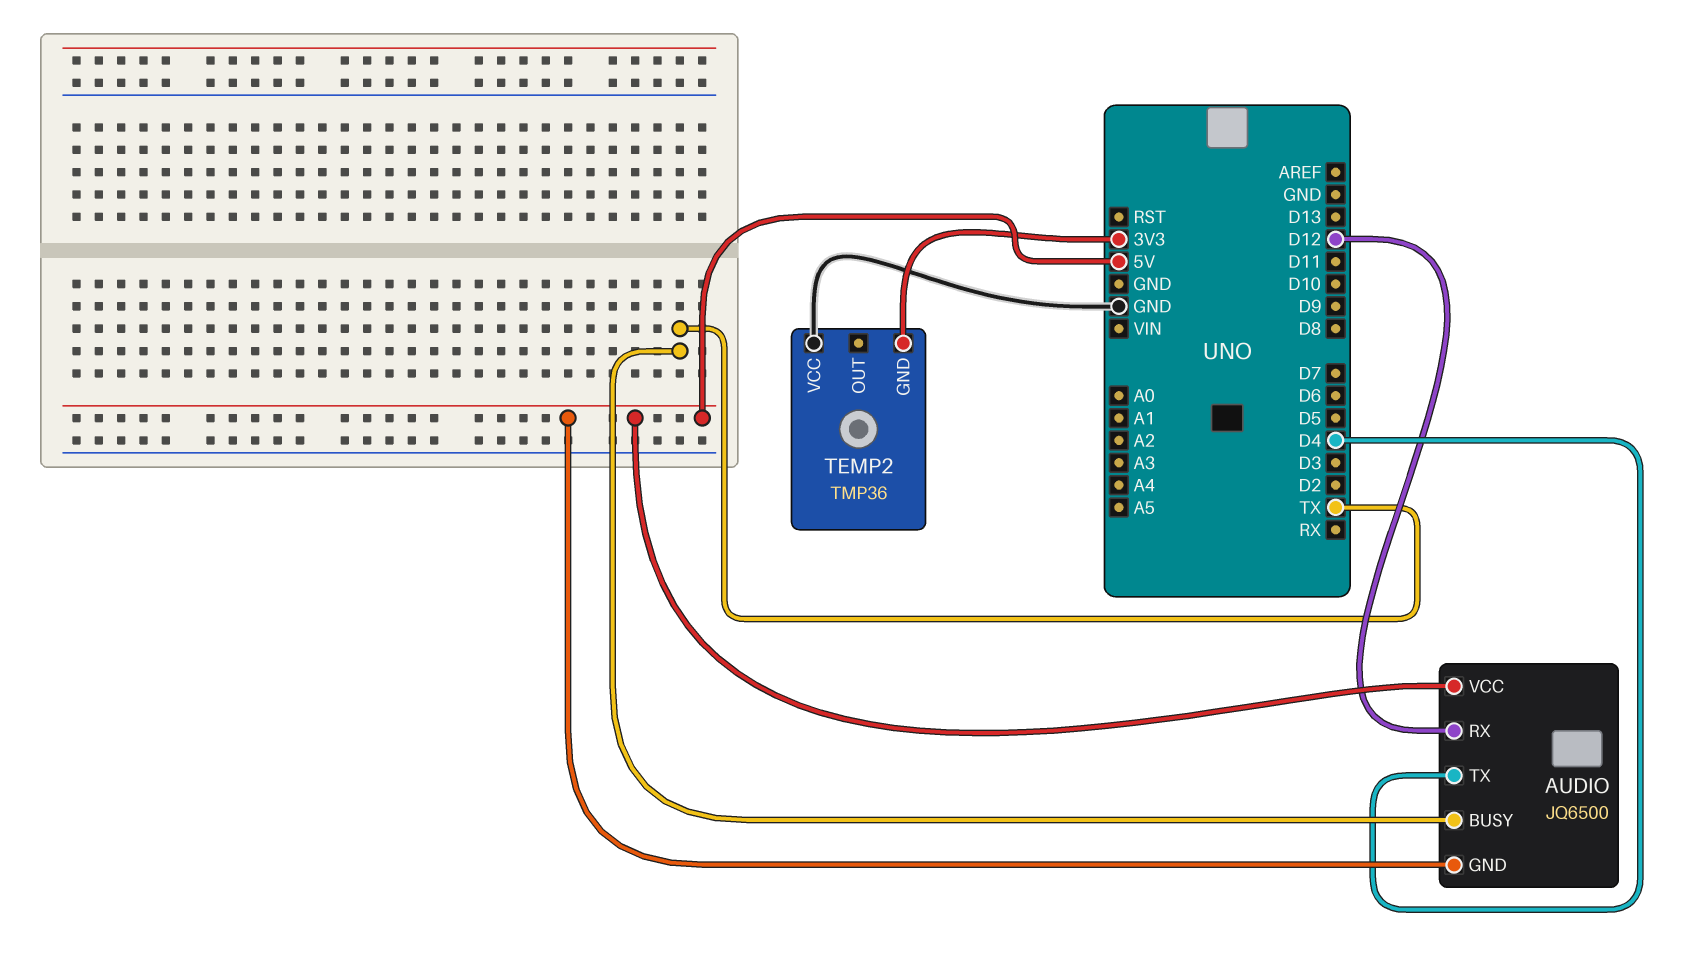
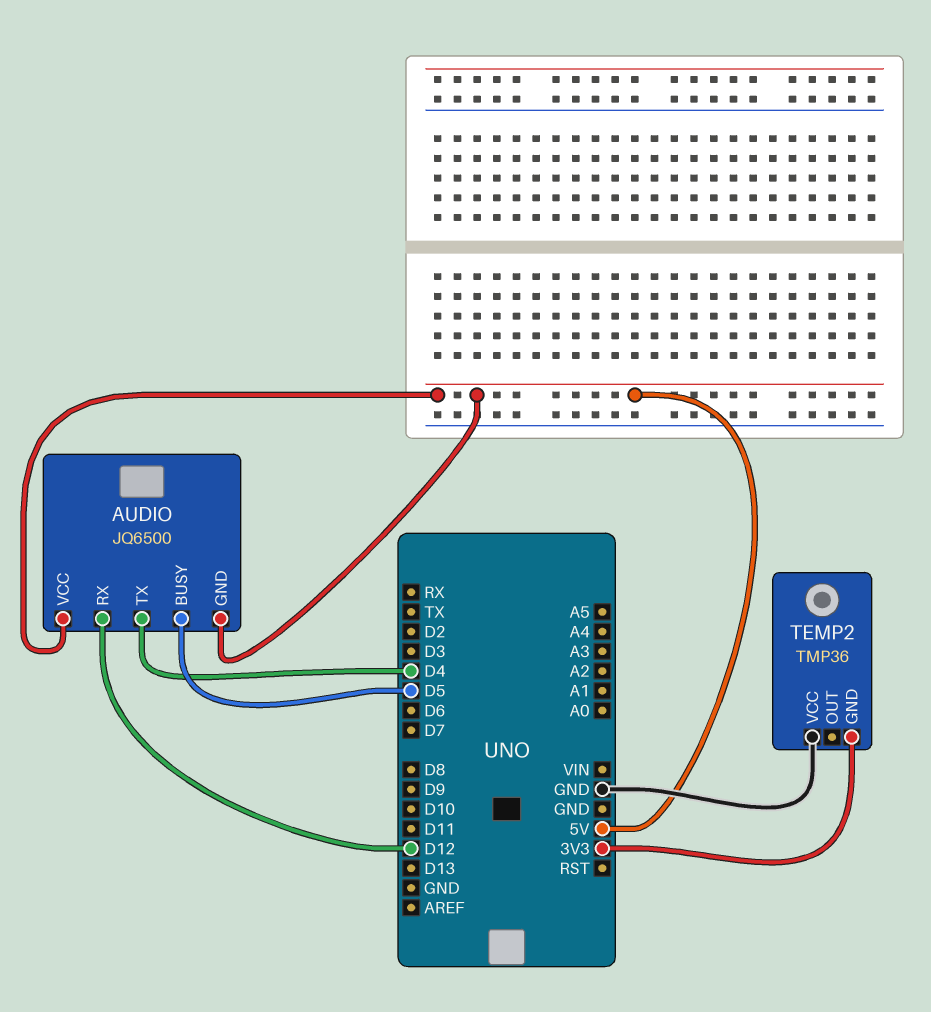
AUDIO pin BUSY: TX -> D5

